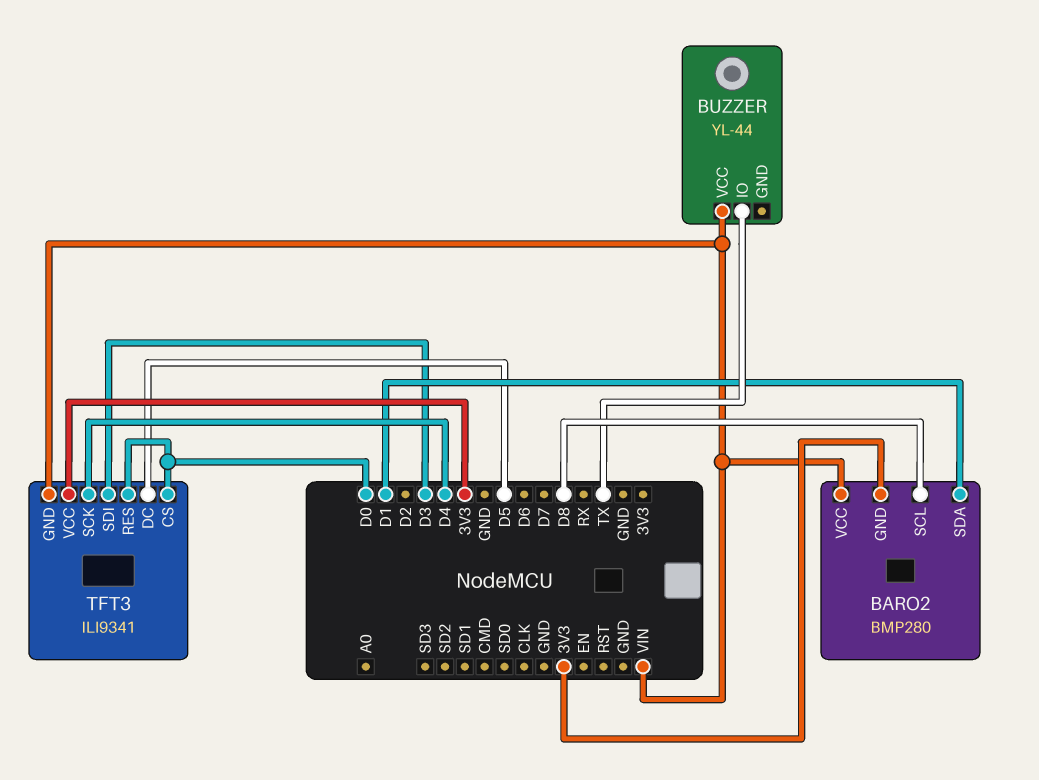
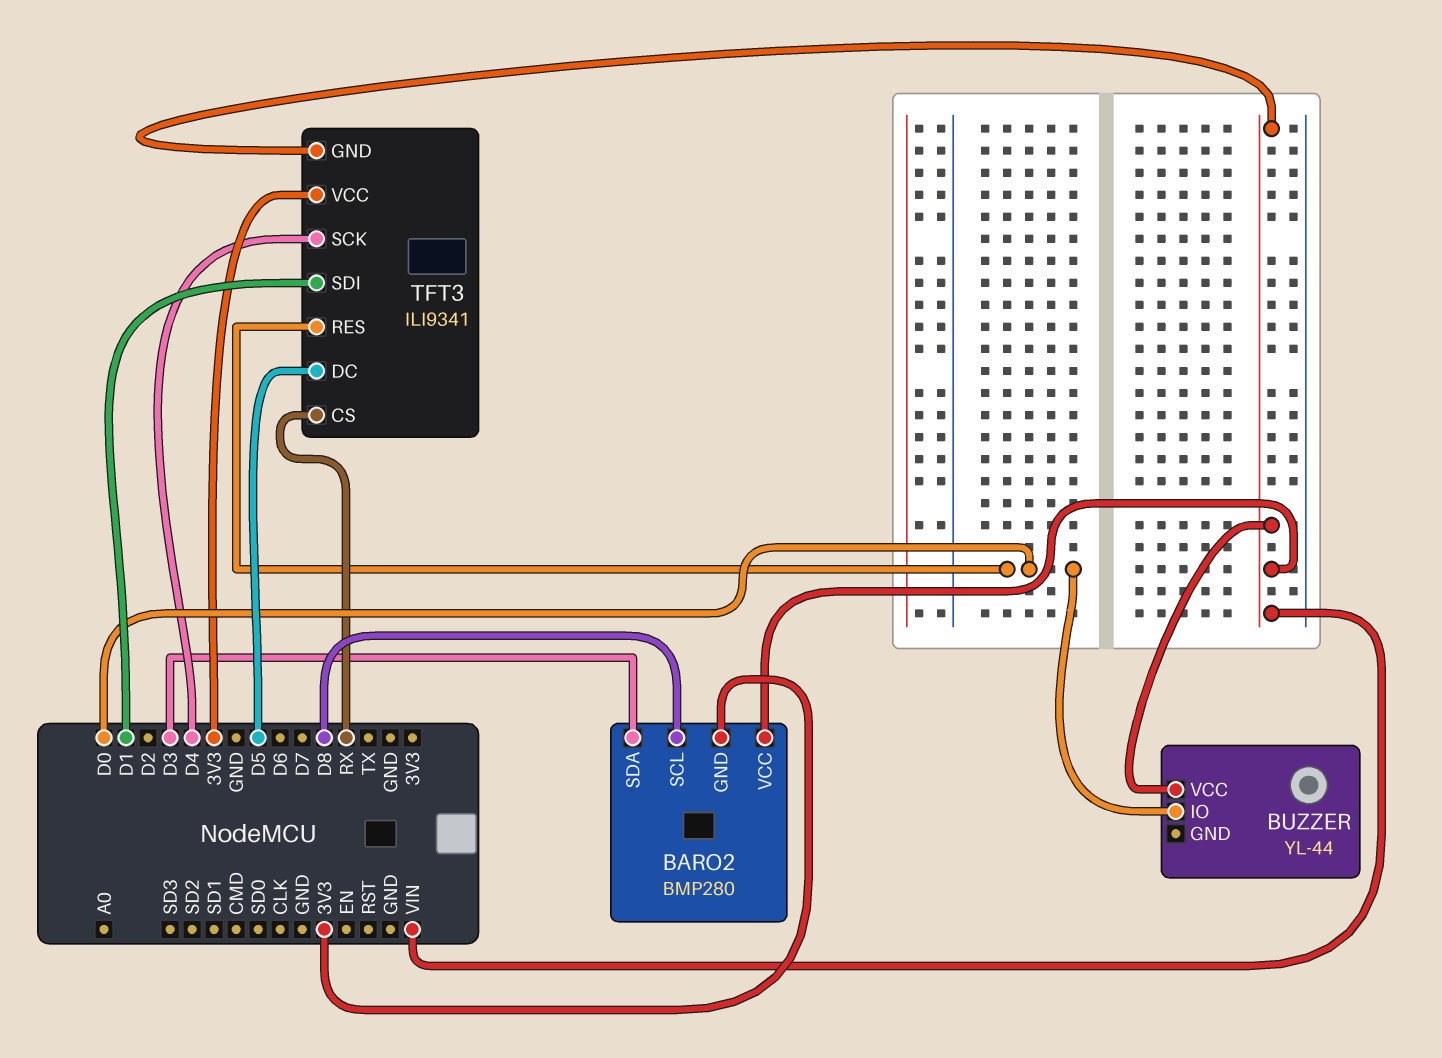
BARO2 pin SDA: D1 -> D3
BUZZER pin IO: TX -> D0
TFT3 pin CS: D0 -> RX
TFT3 pin SDI: D3 -> D1

